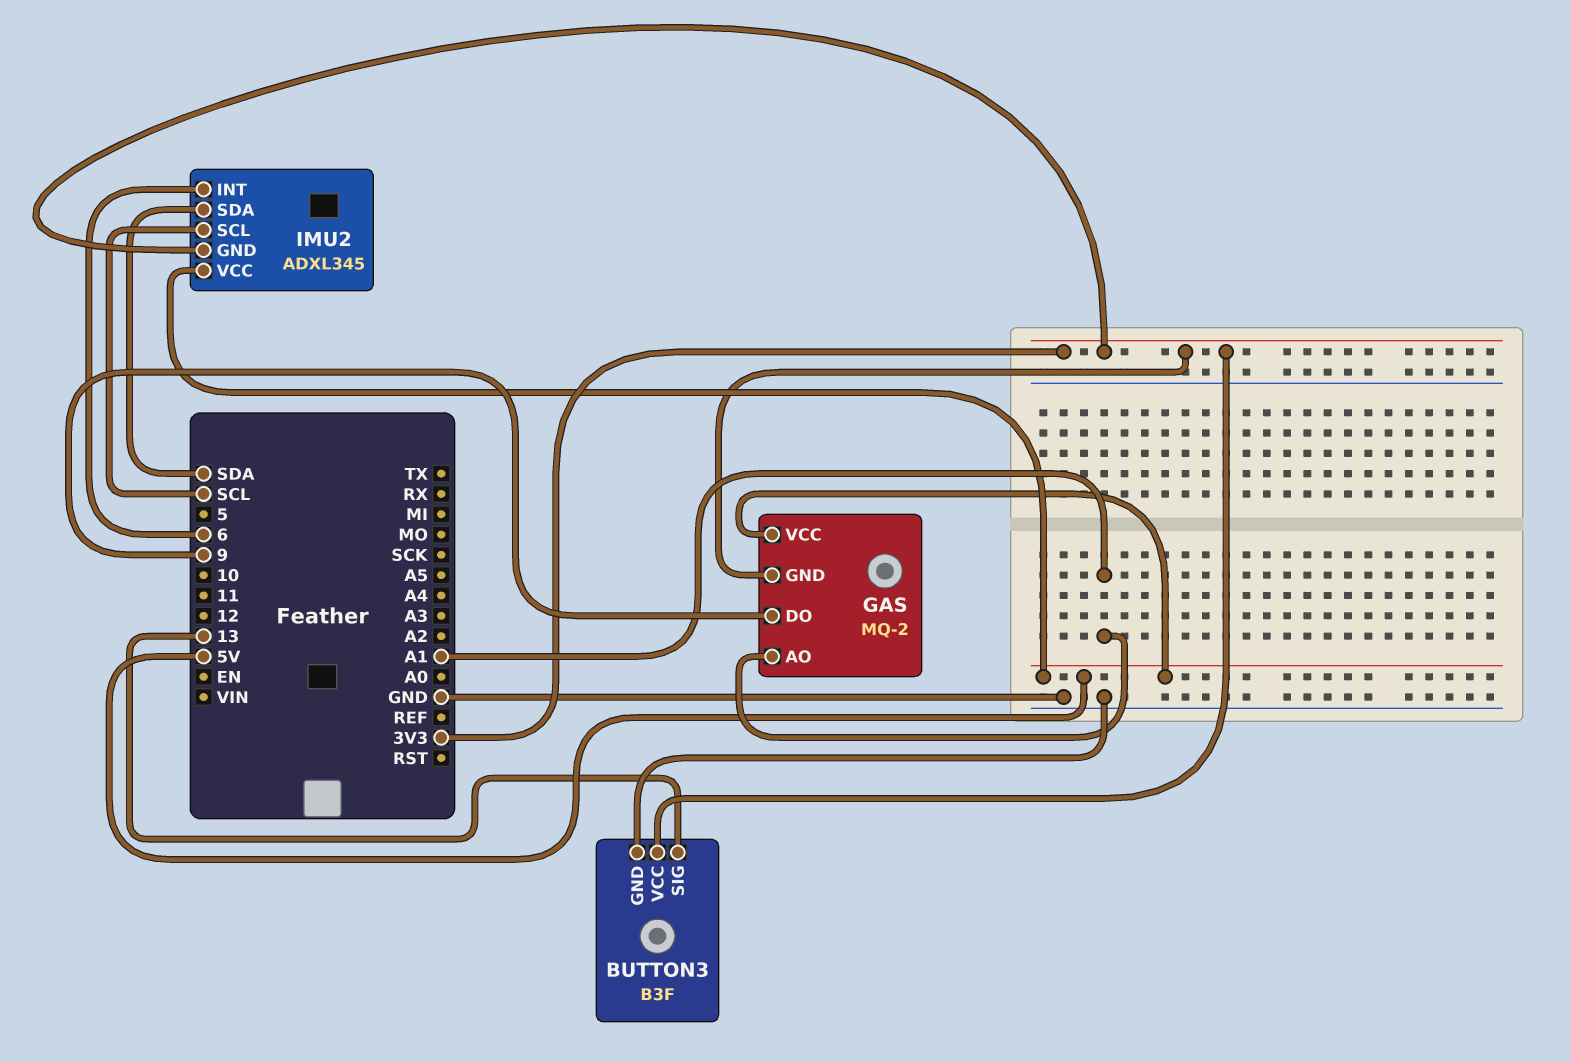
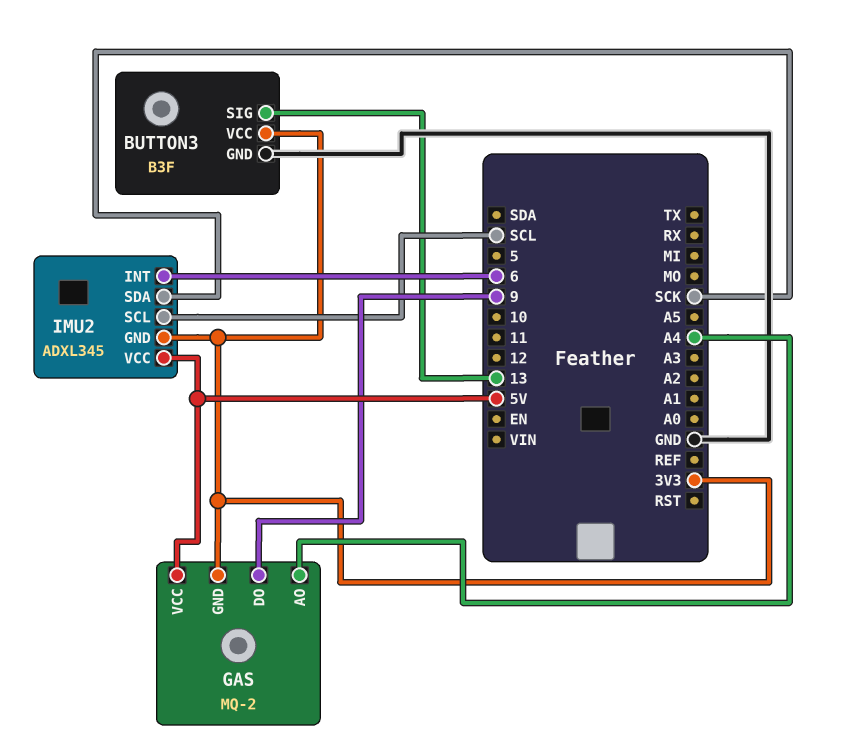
GAS pin AO: A1 -> A4
IMU2 pin SDA: SDA -> SCK

